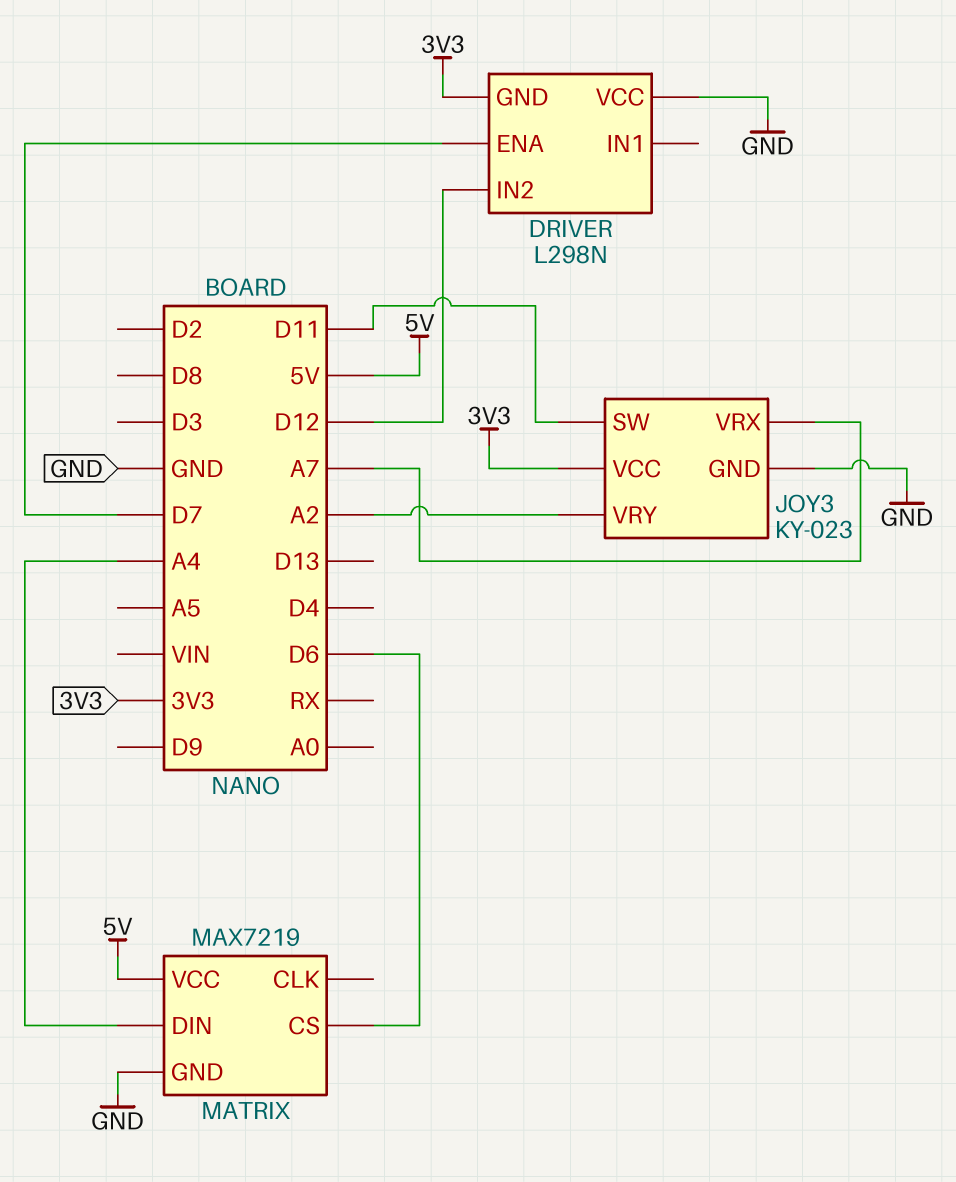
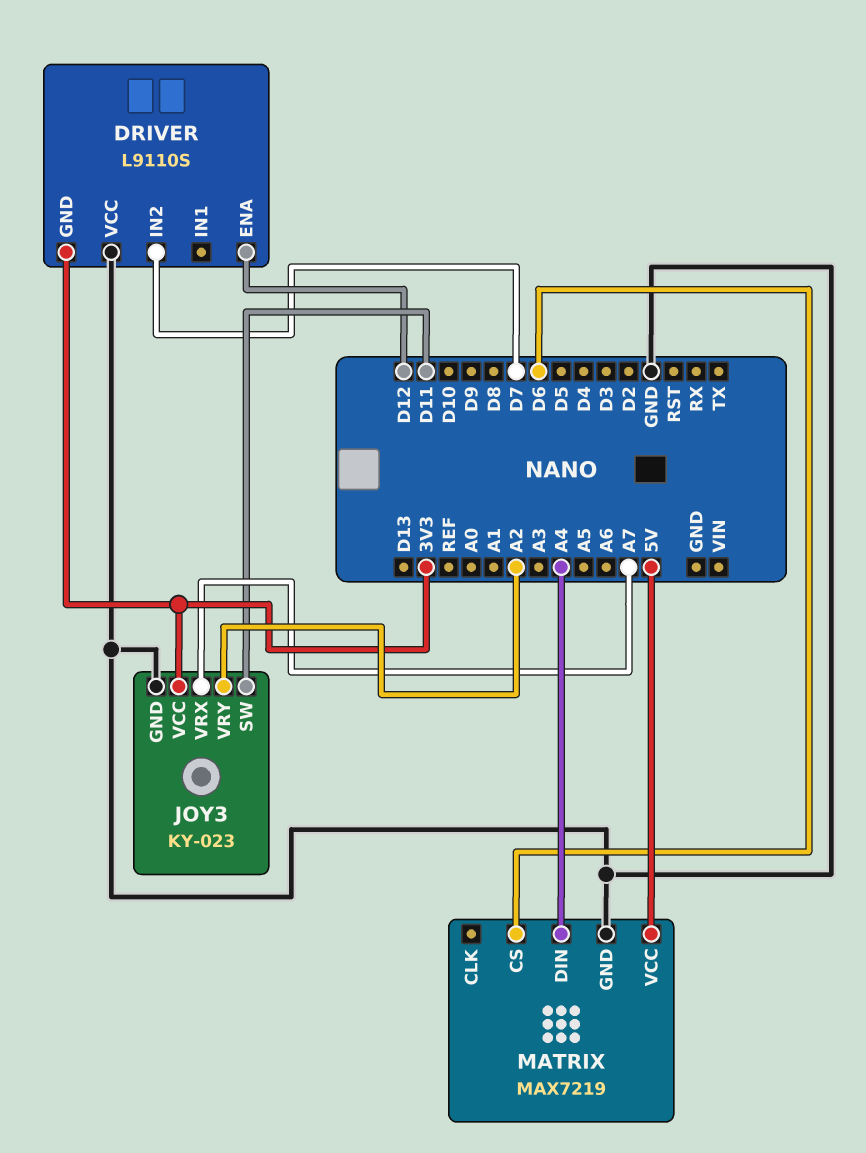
DRIVER: L298N -> L9110S
DRIVER pin ENA: D7 -> D12
DRIVER pin IN2: D12 -> D7

